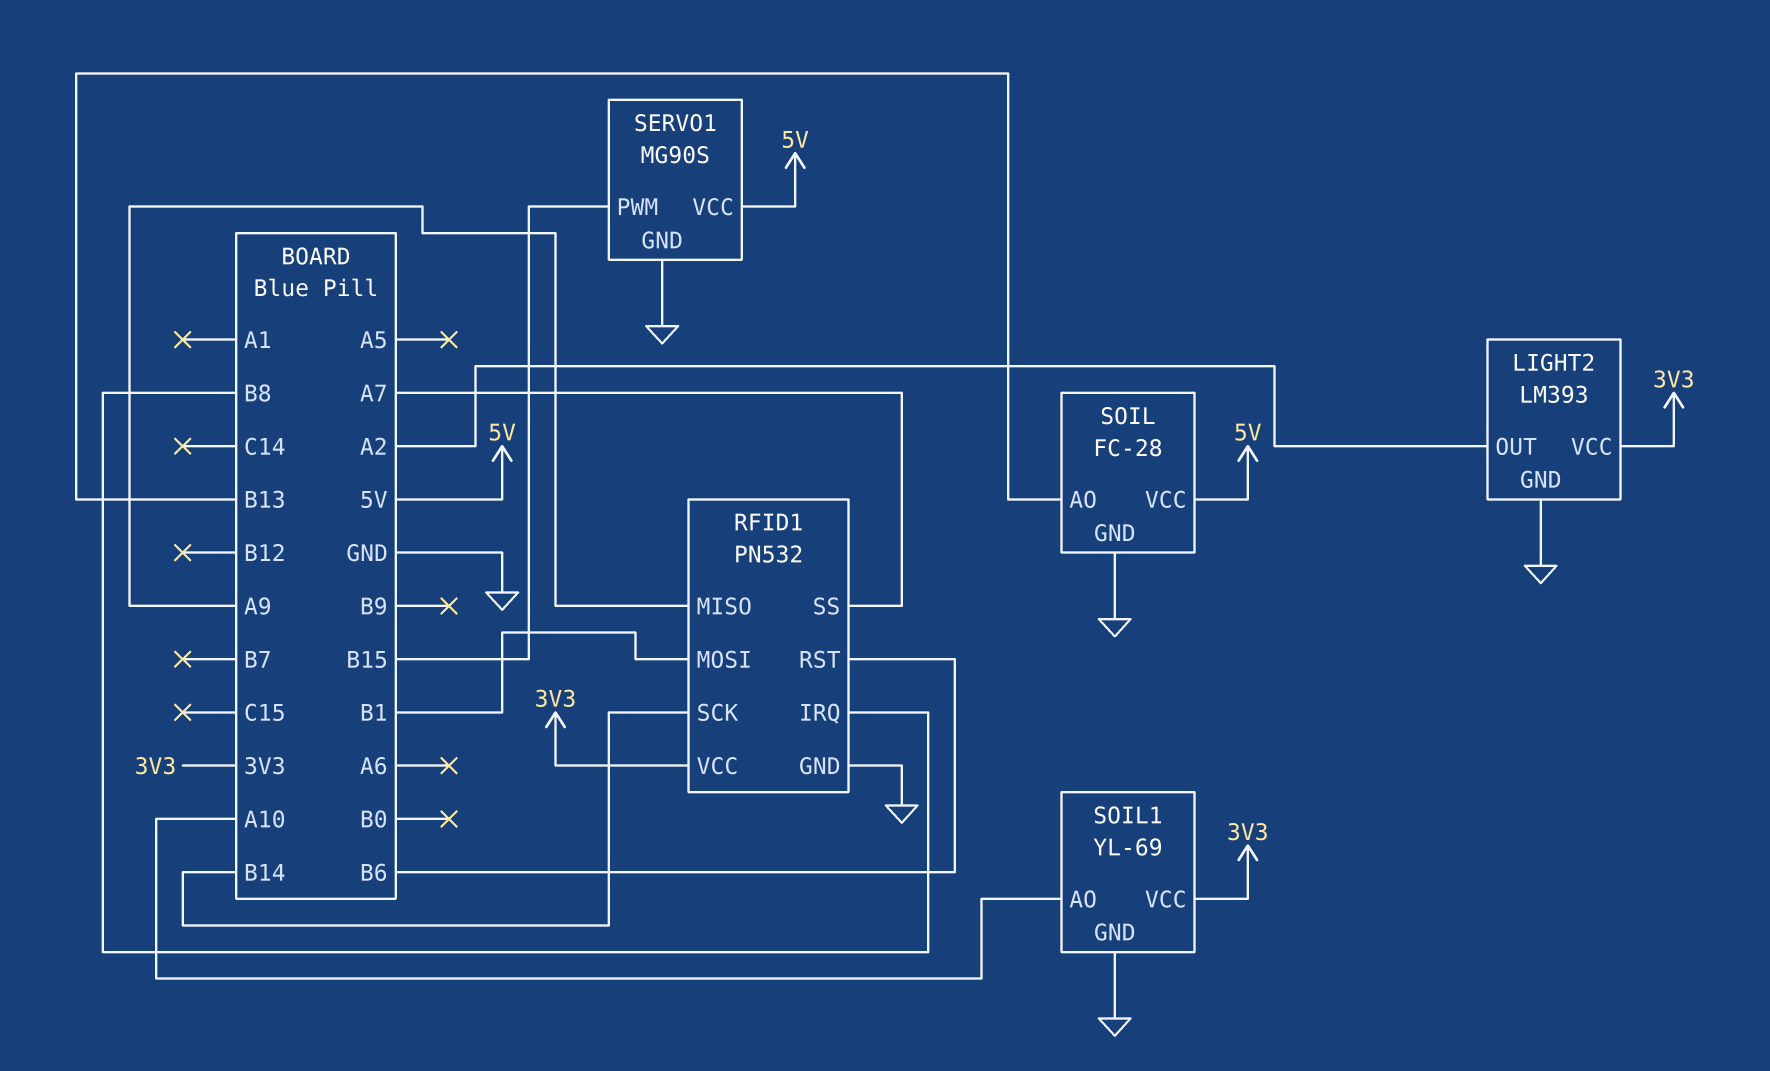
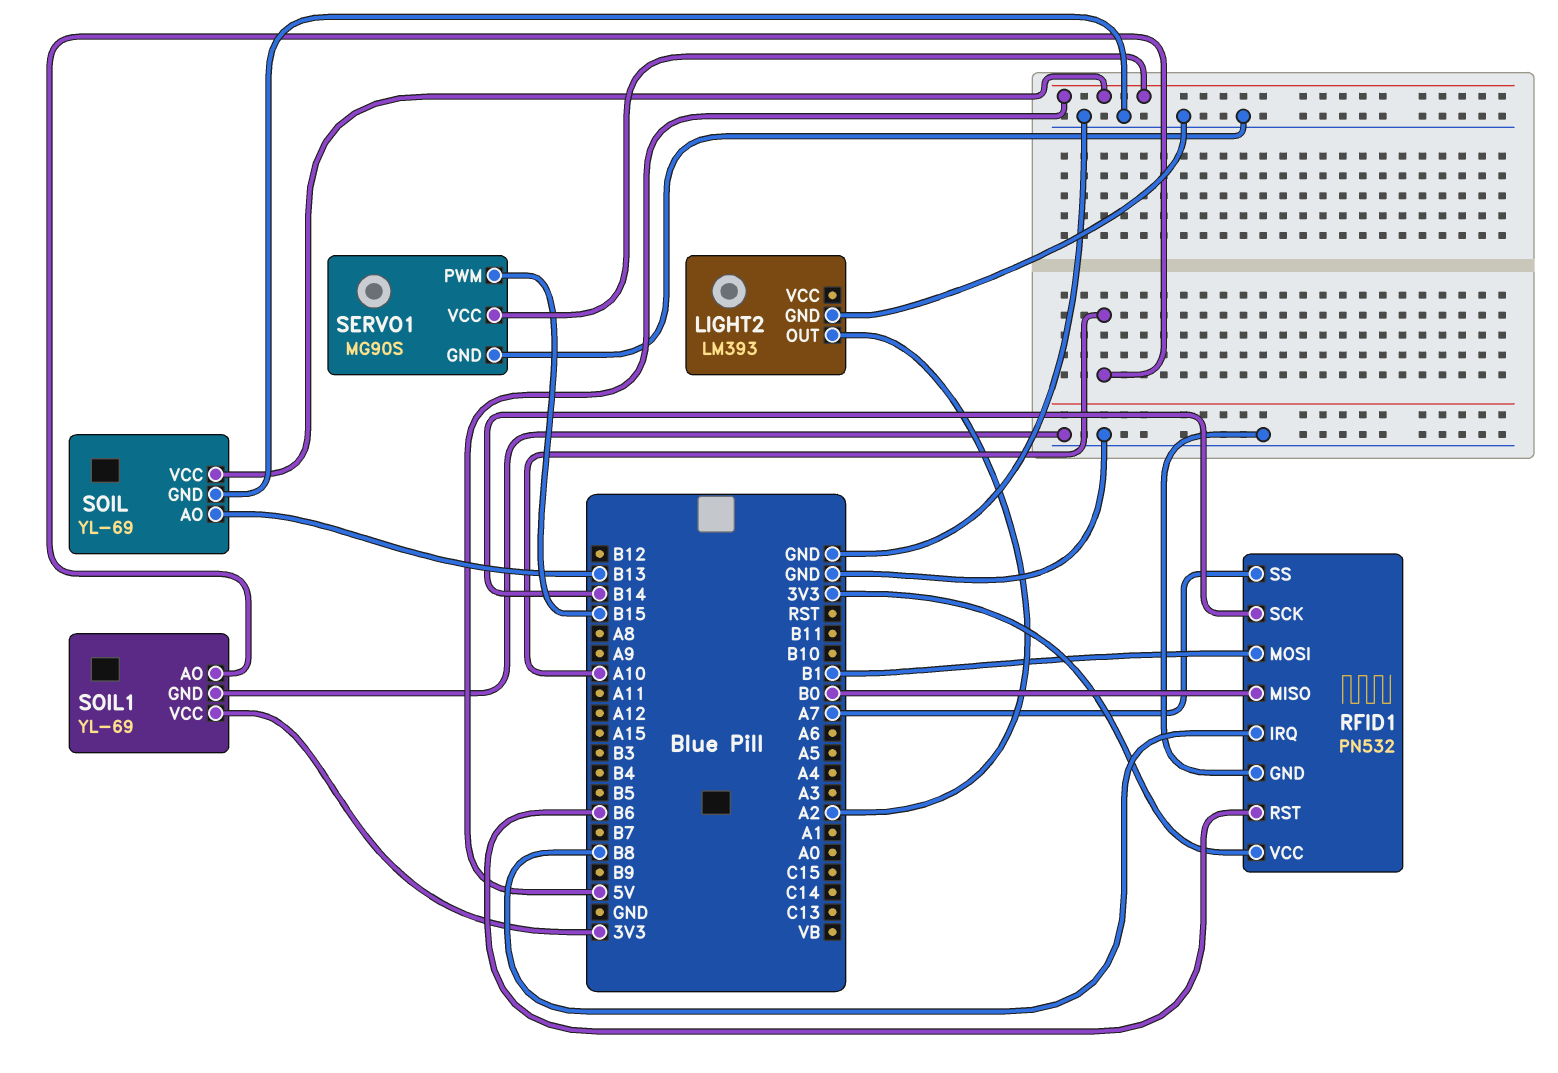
LIGHT2 pin VCC: 3V3 -> none
RFID1 pin MISO: A9 -> B0
SOIL: FC-28 -> YL-69

